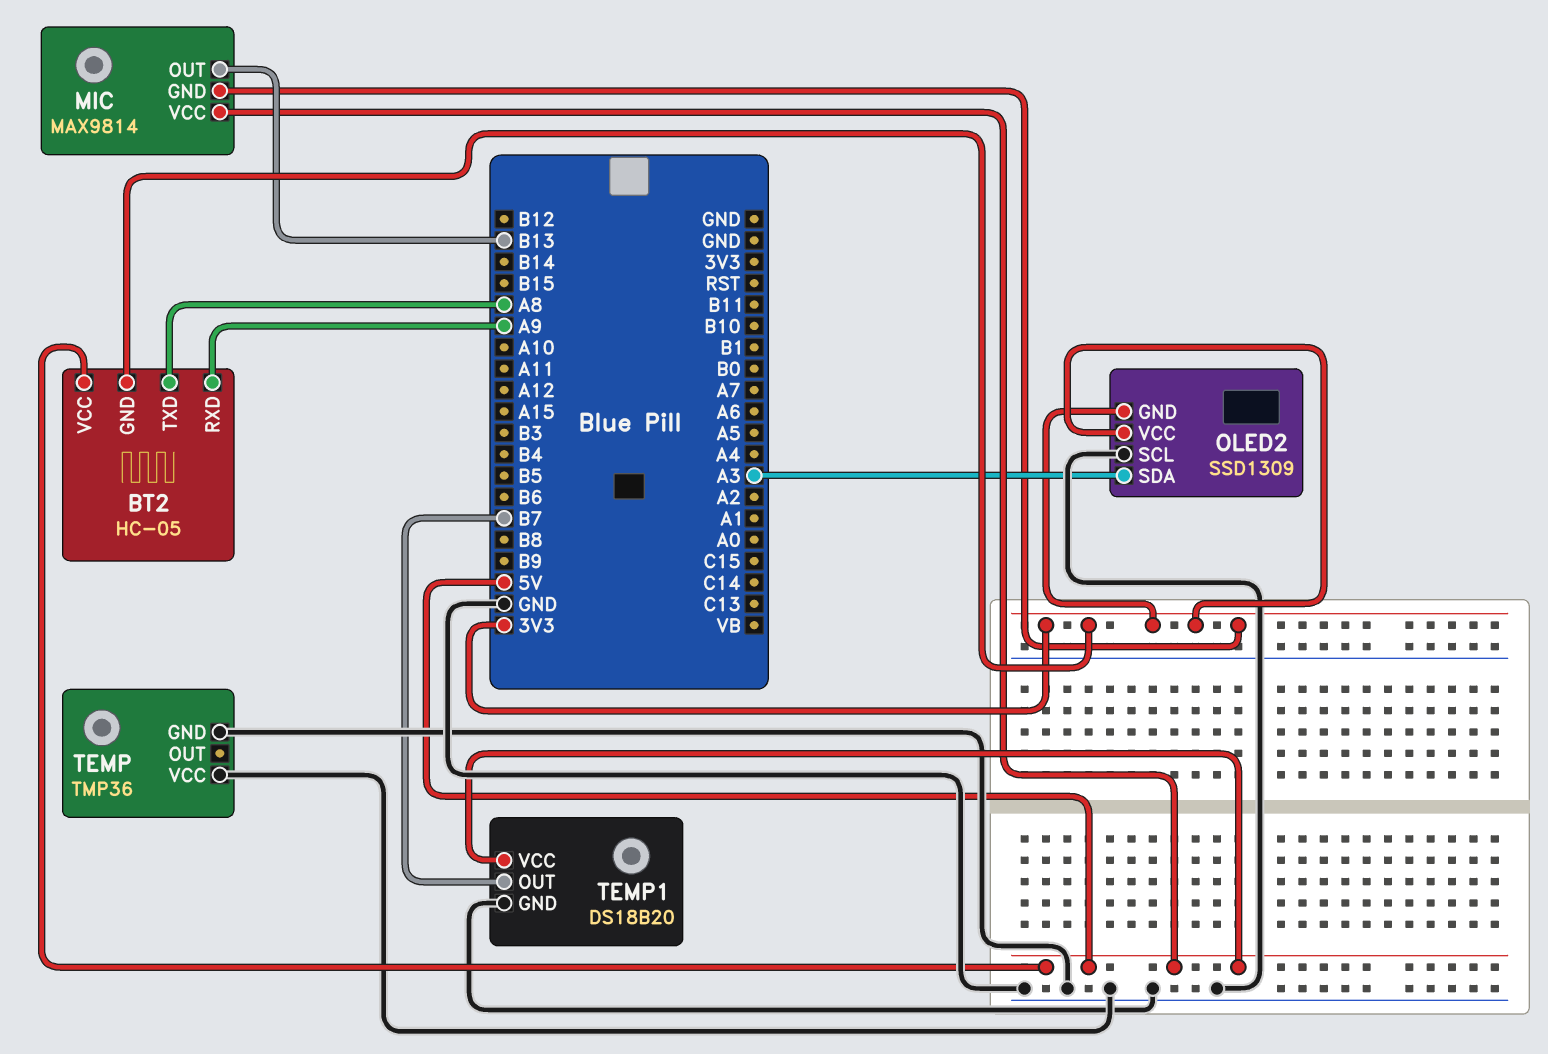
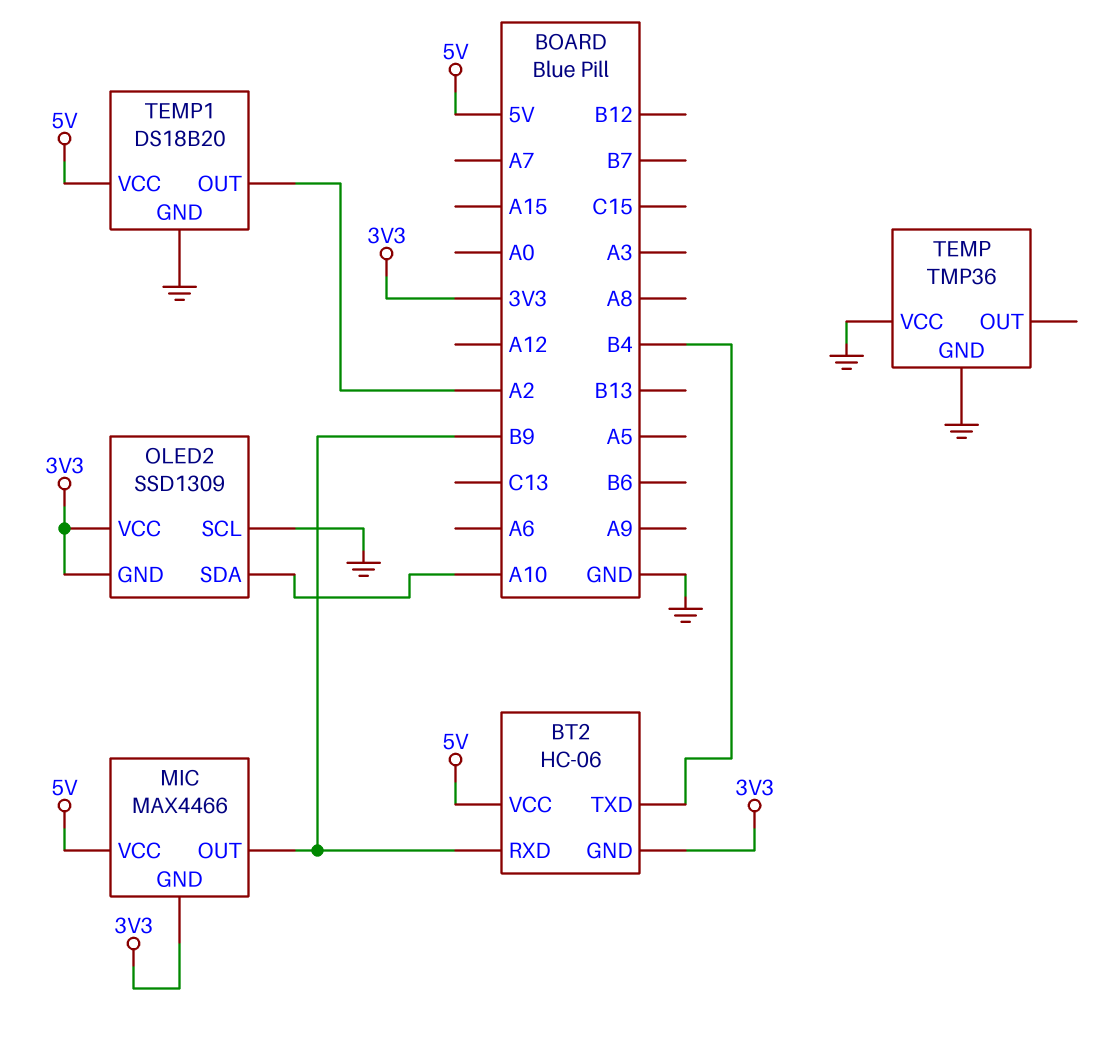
BT2: HC-05 -> HC-06
BT2 pin RXD: A9 -> B9
BT2 pin TXD: A8 -> B4
MIC: MAX9814 -> MAX4466
MIC pin OUT: B13 -> B9
OLED2 pin SDA: A3 -> A10
TEMP1 pin OUT: B7 -> A2

